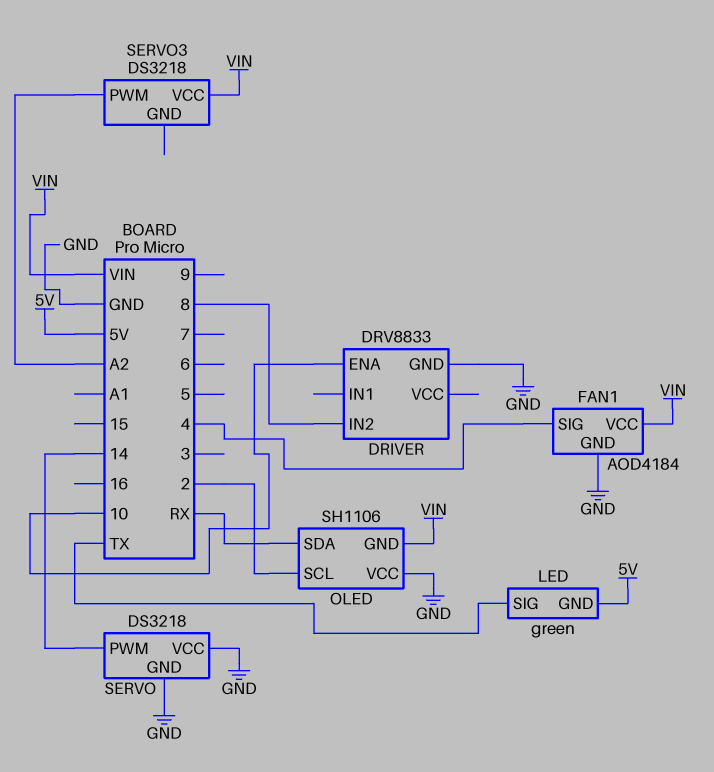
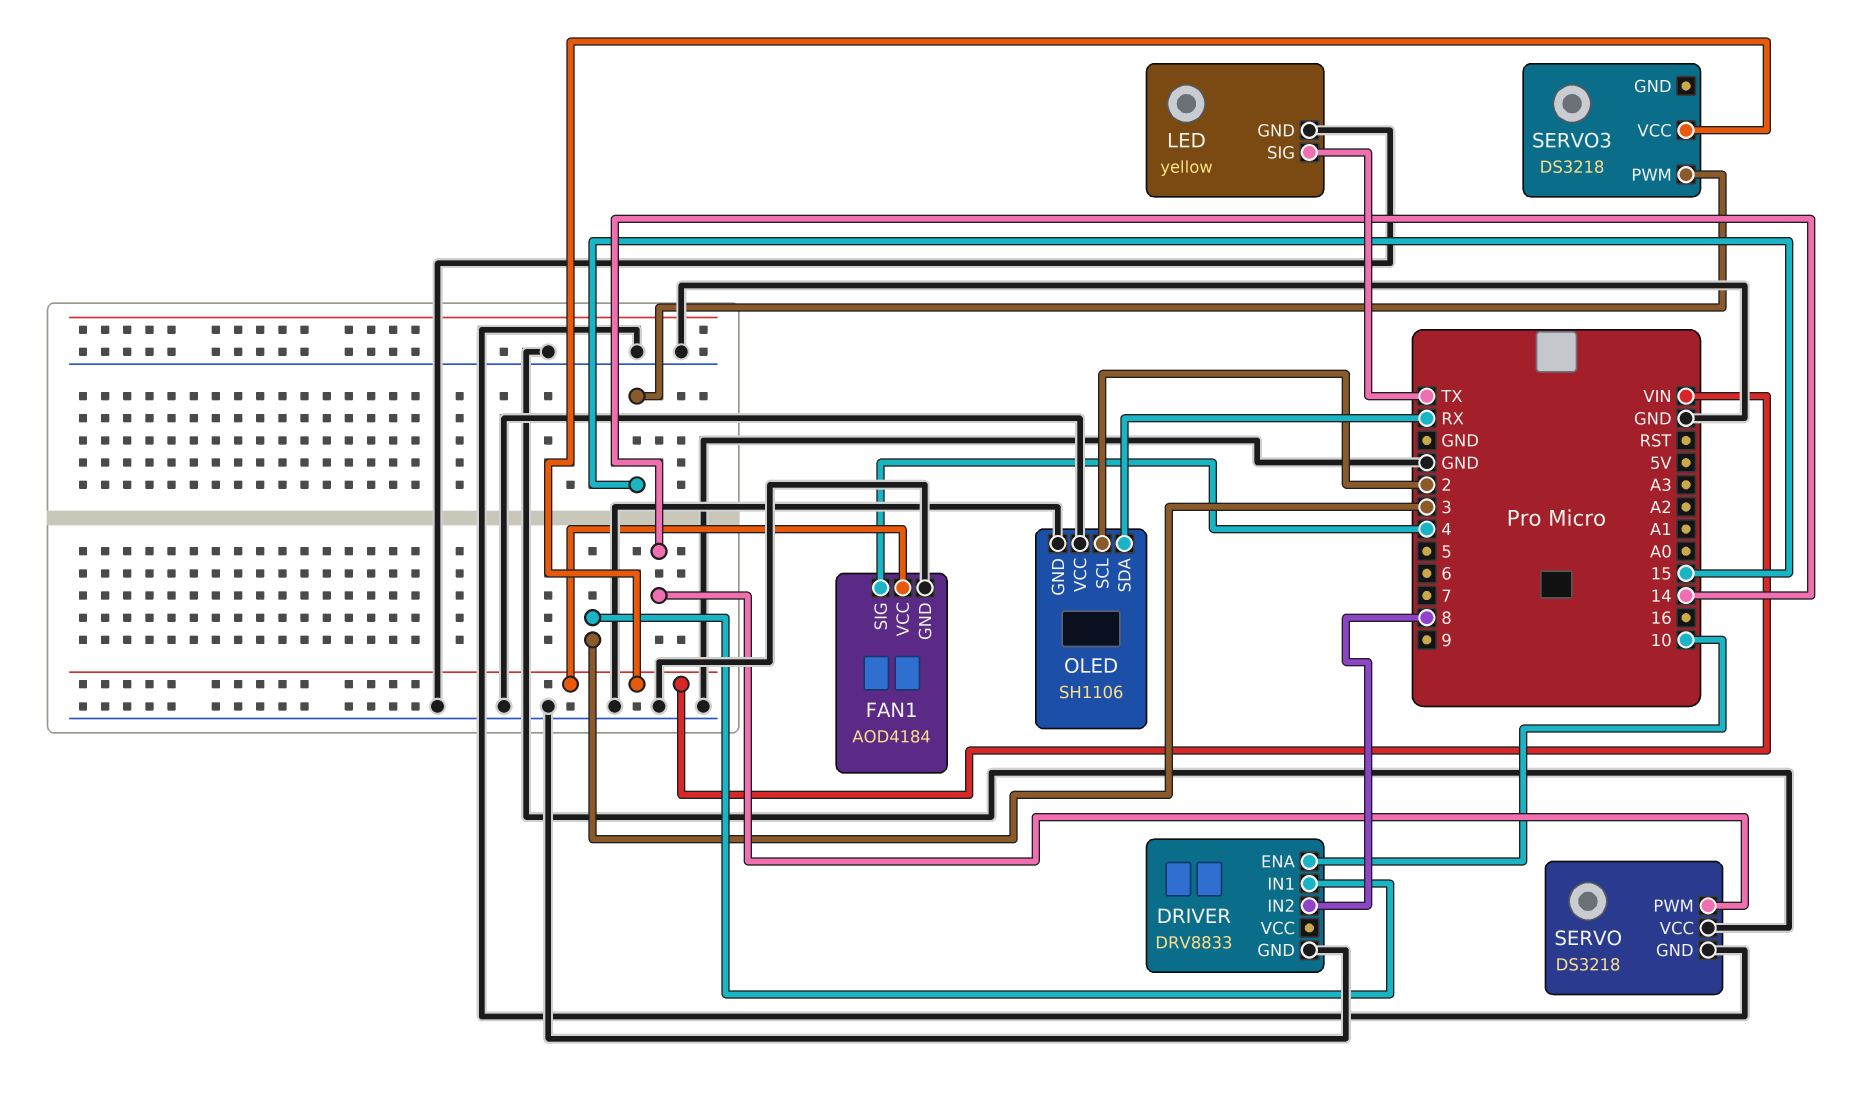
DRIVER pin IN1: none -> 3
LED: green -> yellow
LED pin GND: 5V -> GND
OLED pin GND: VIN -> GND
SERVO3 pin PWM: A2 -> 15

